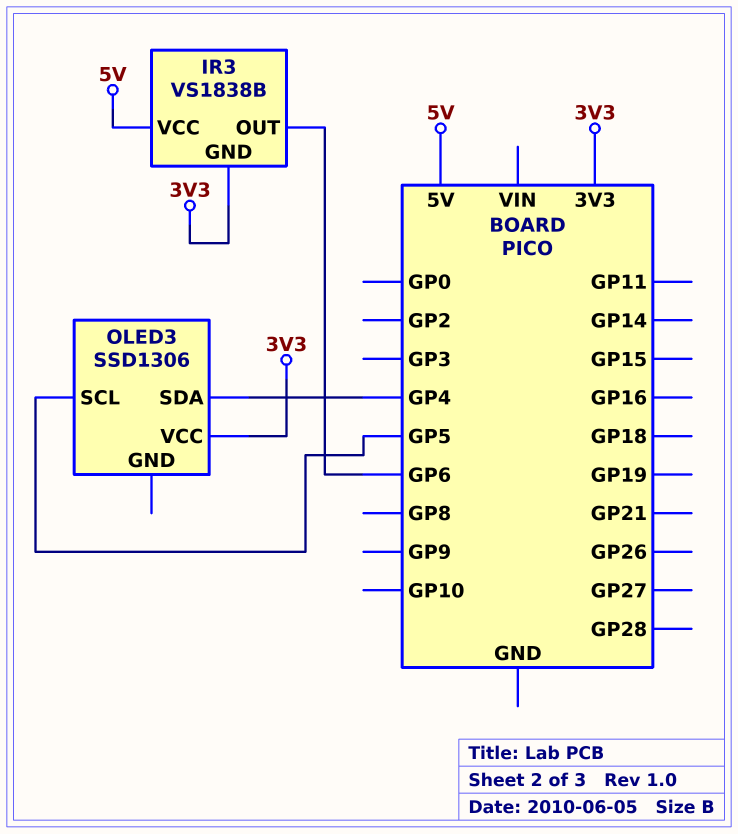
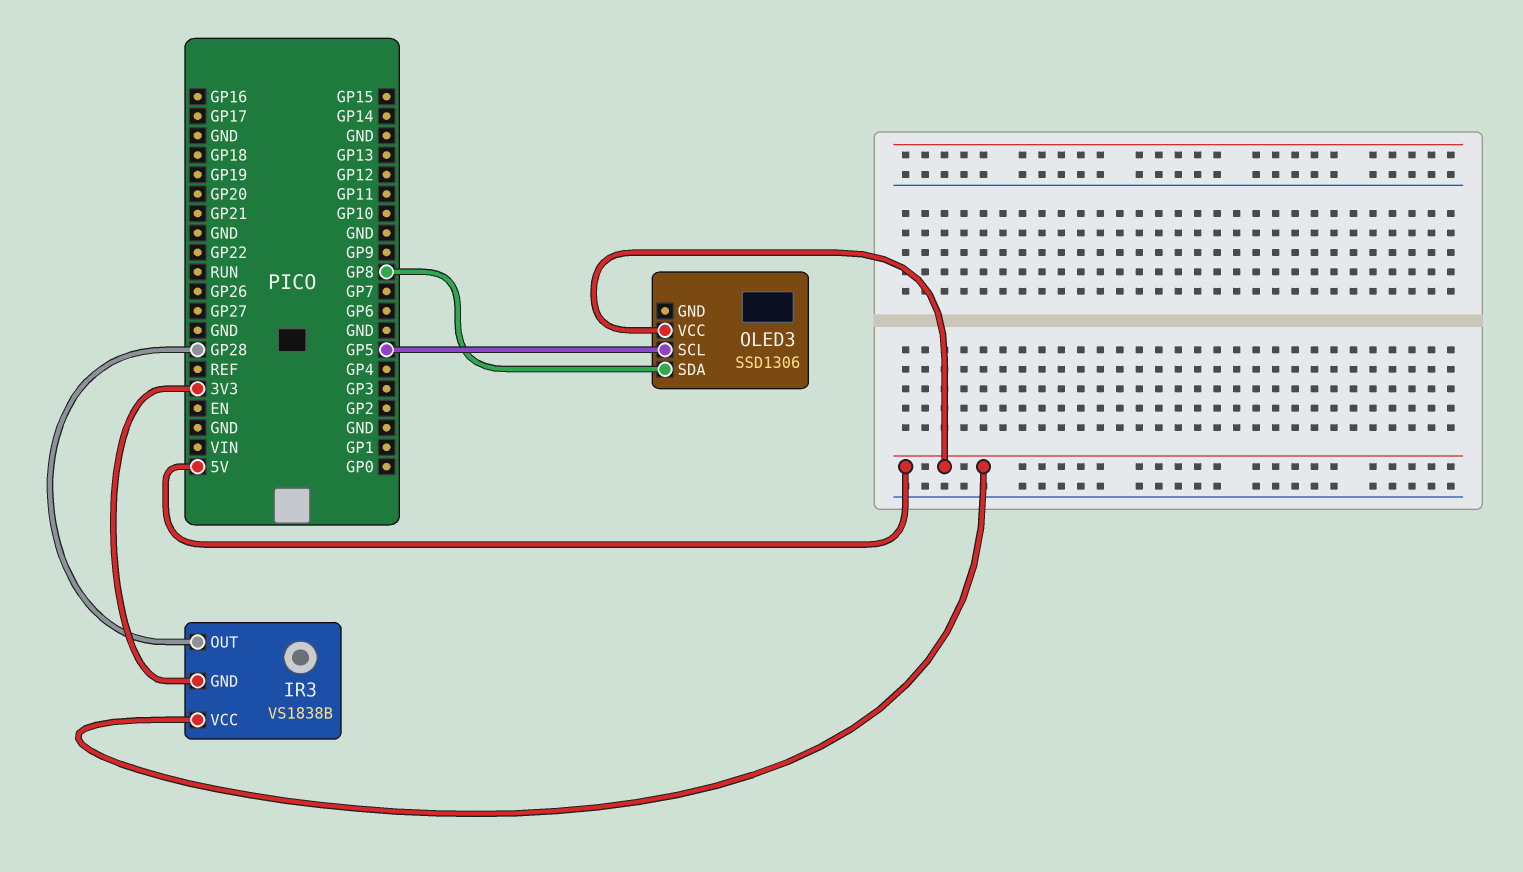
IR3 pin OUT: GP6 -> GP28
OLED3 pin SDA: GP4 -> GP8
OLED3 pin VCC: 3V3 -> 5V

